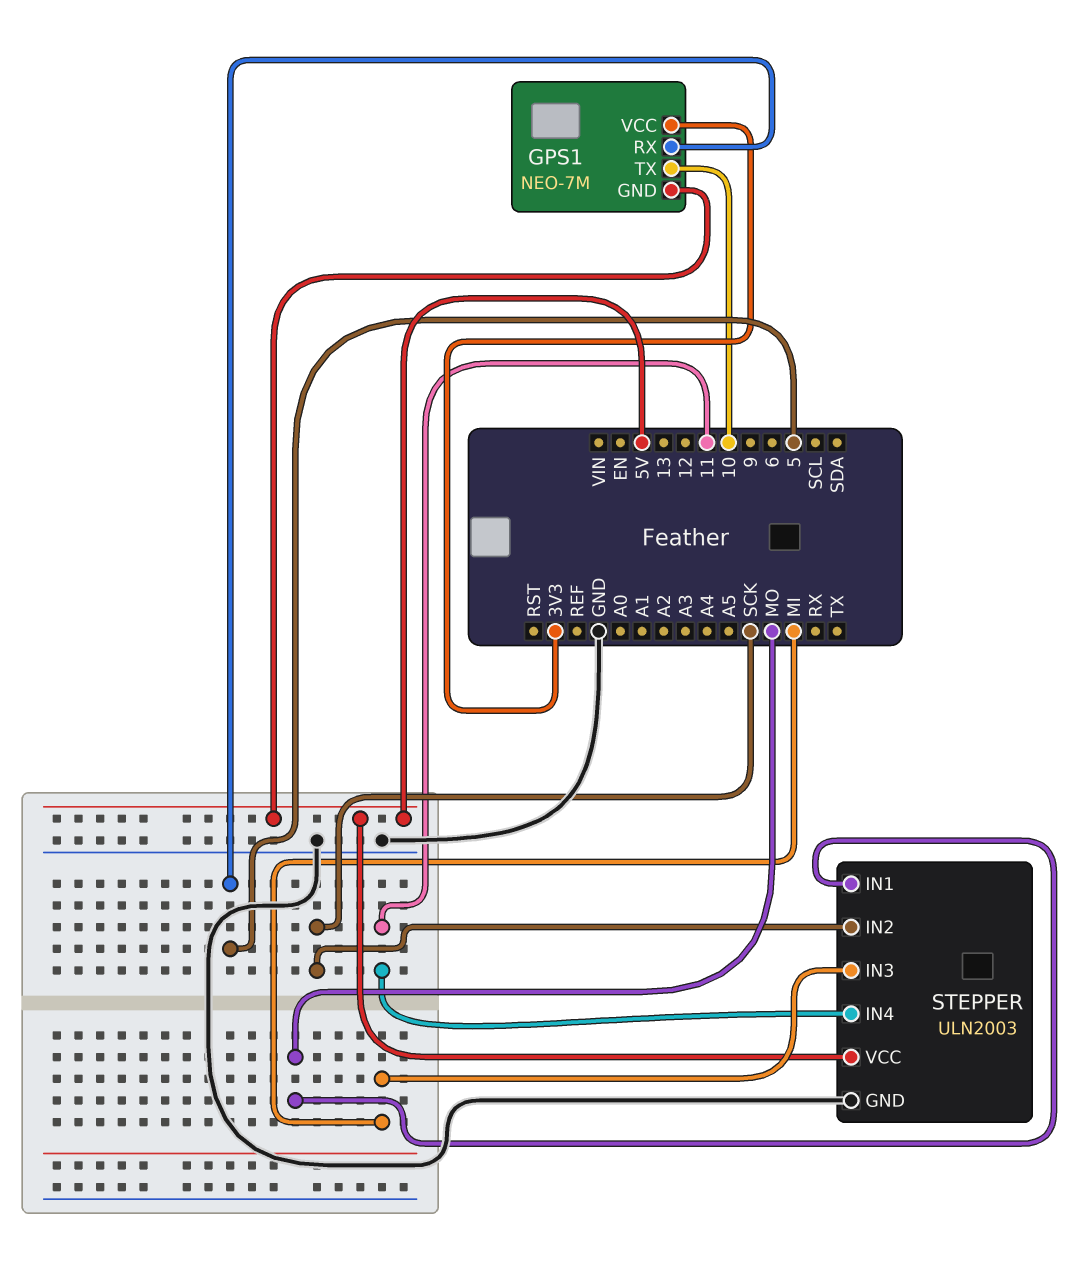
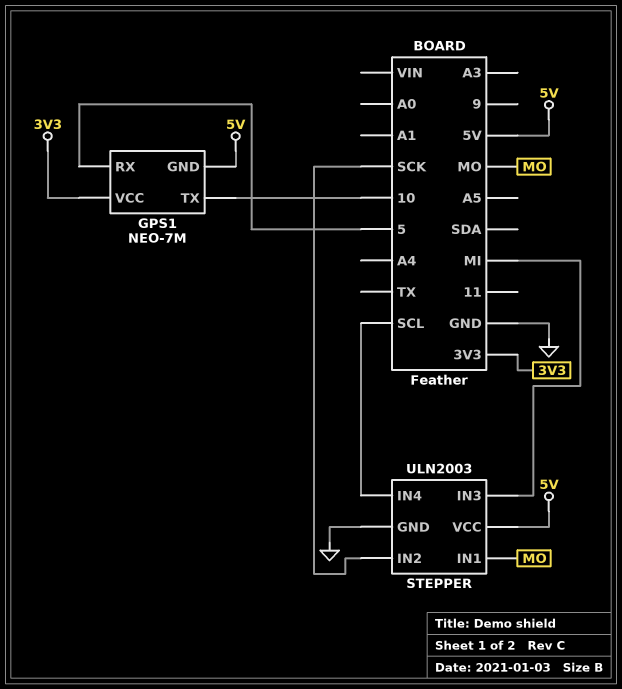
STEPPER pin IN4: 11 -> SCL

